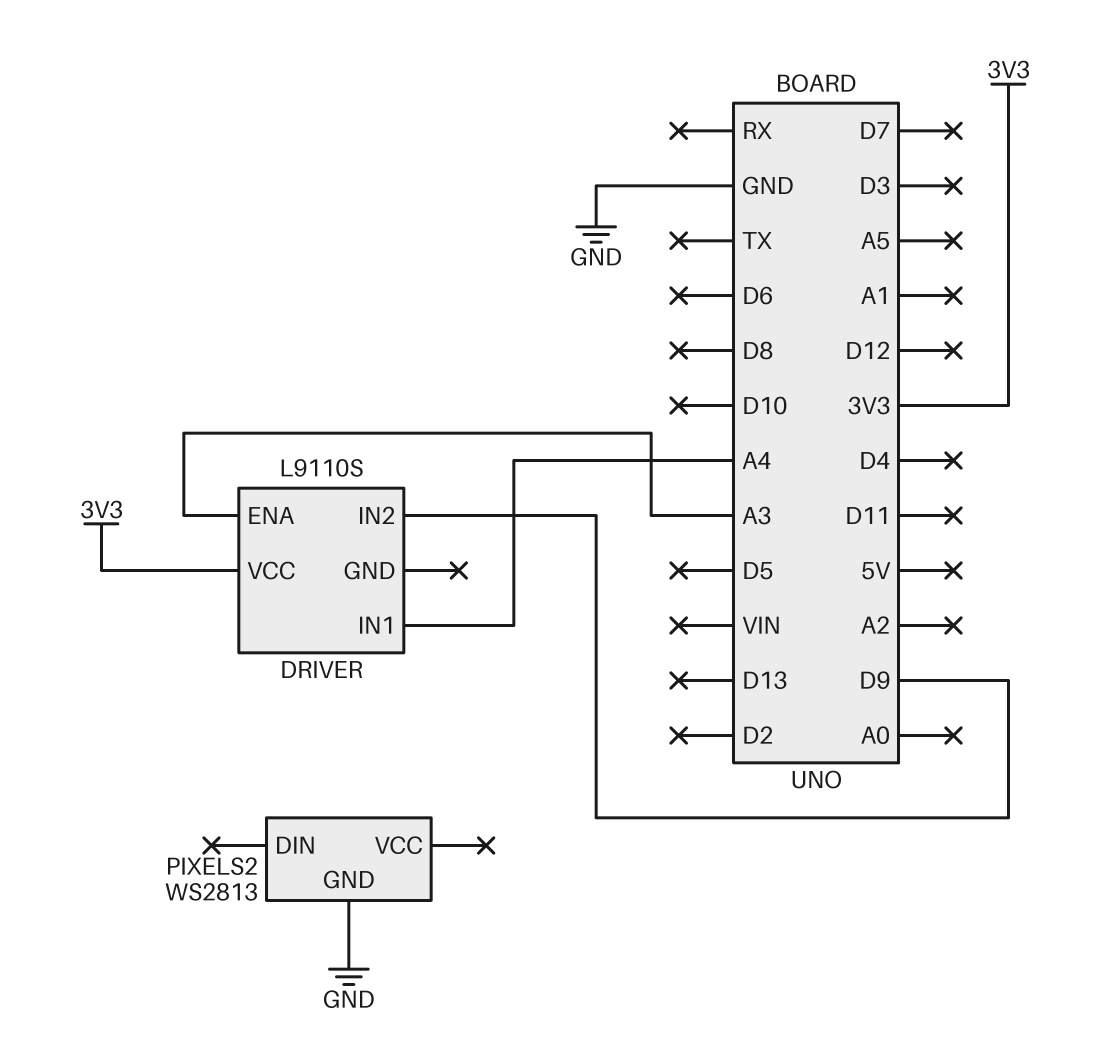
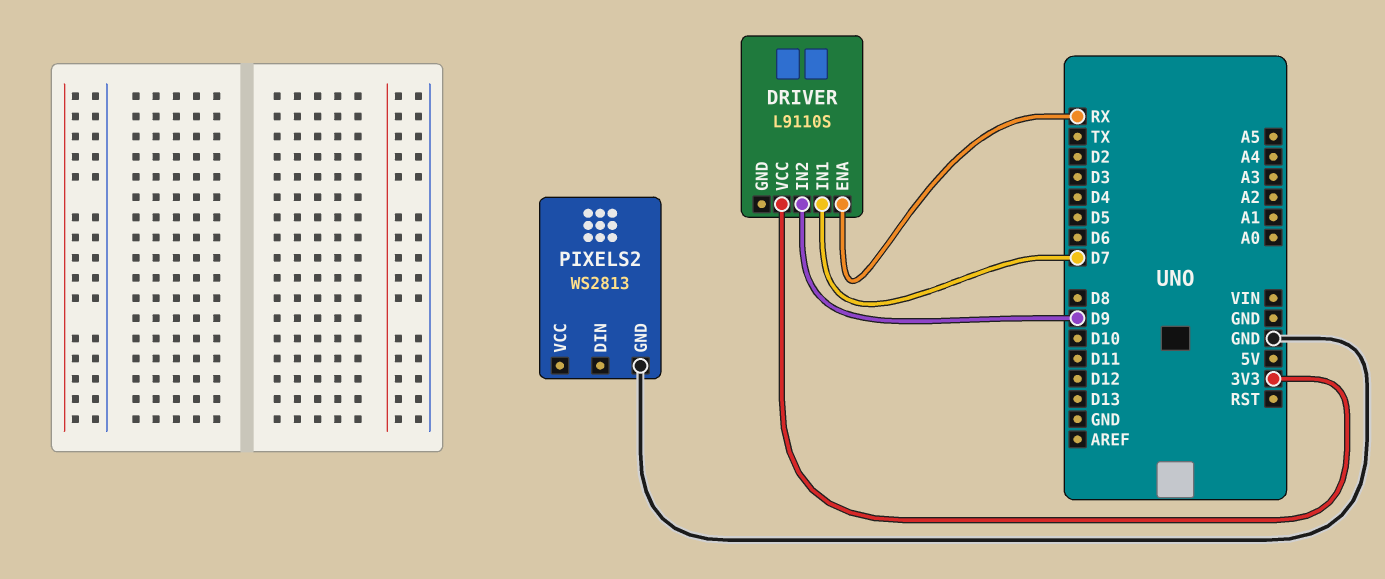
DRIVER pin ENA: A3 -> RX
DRIVER pin IN1: A4 -> D7

